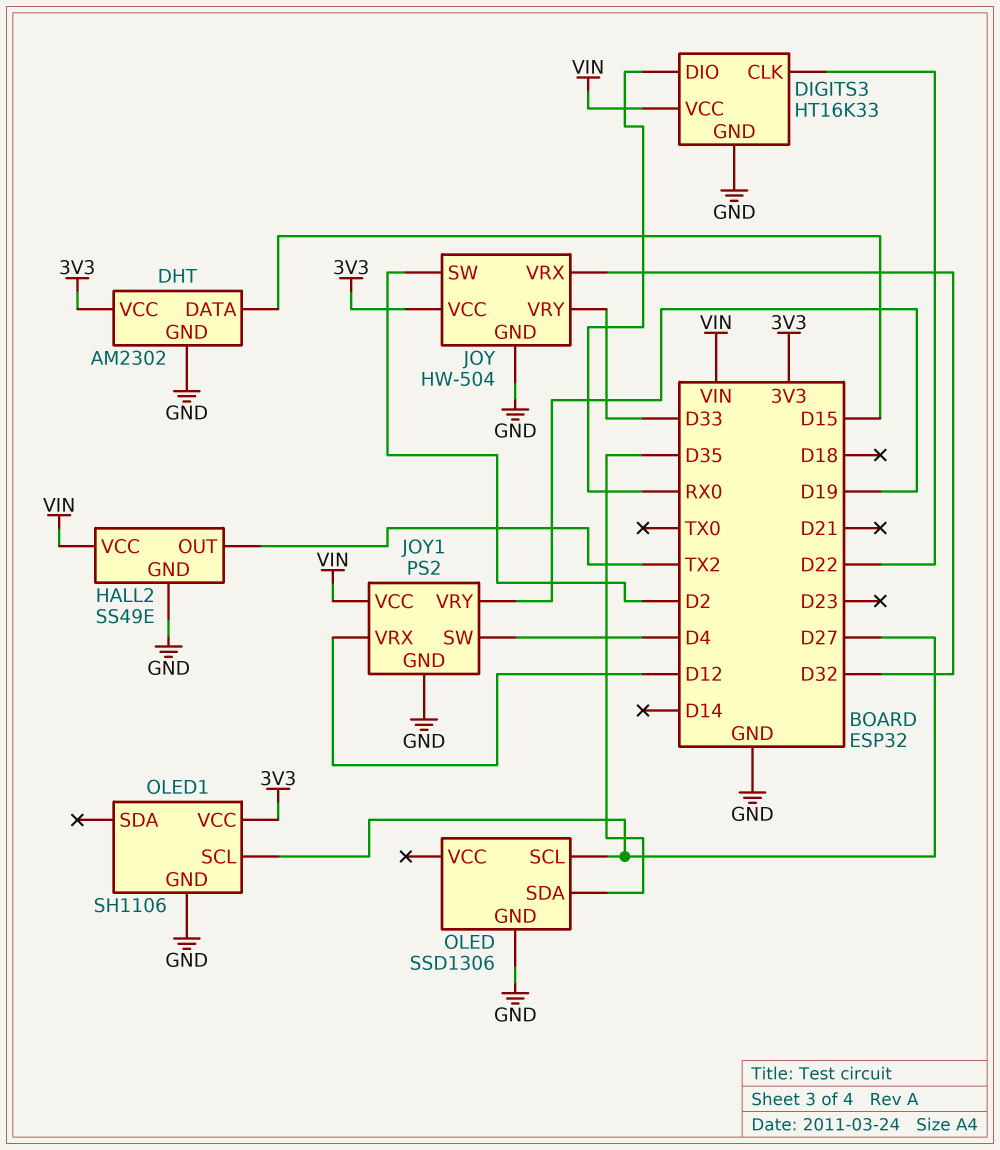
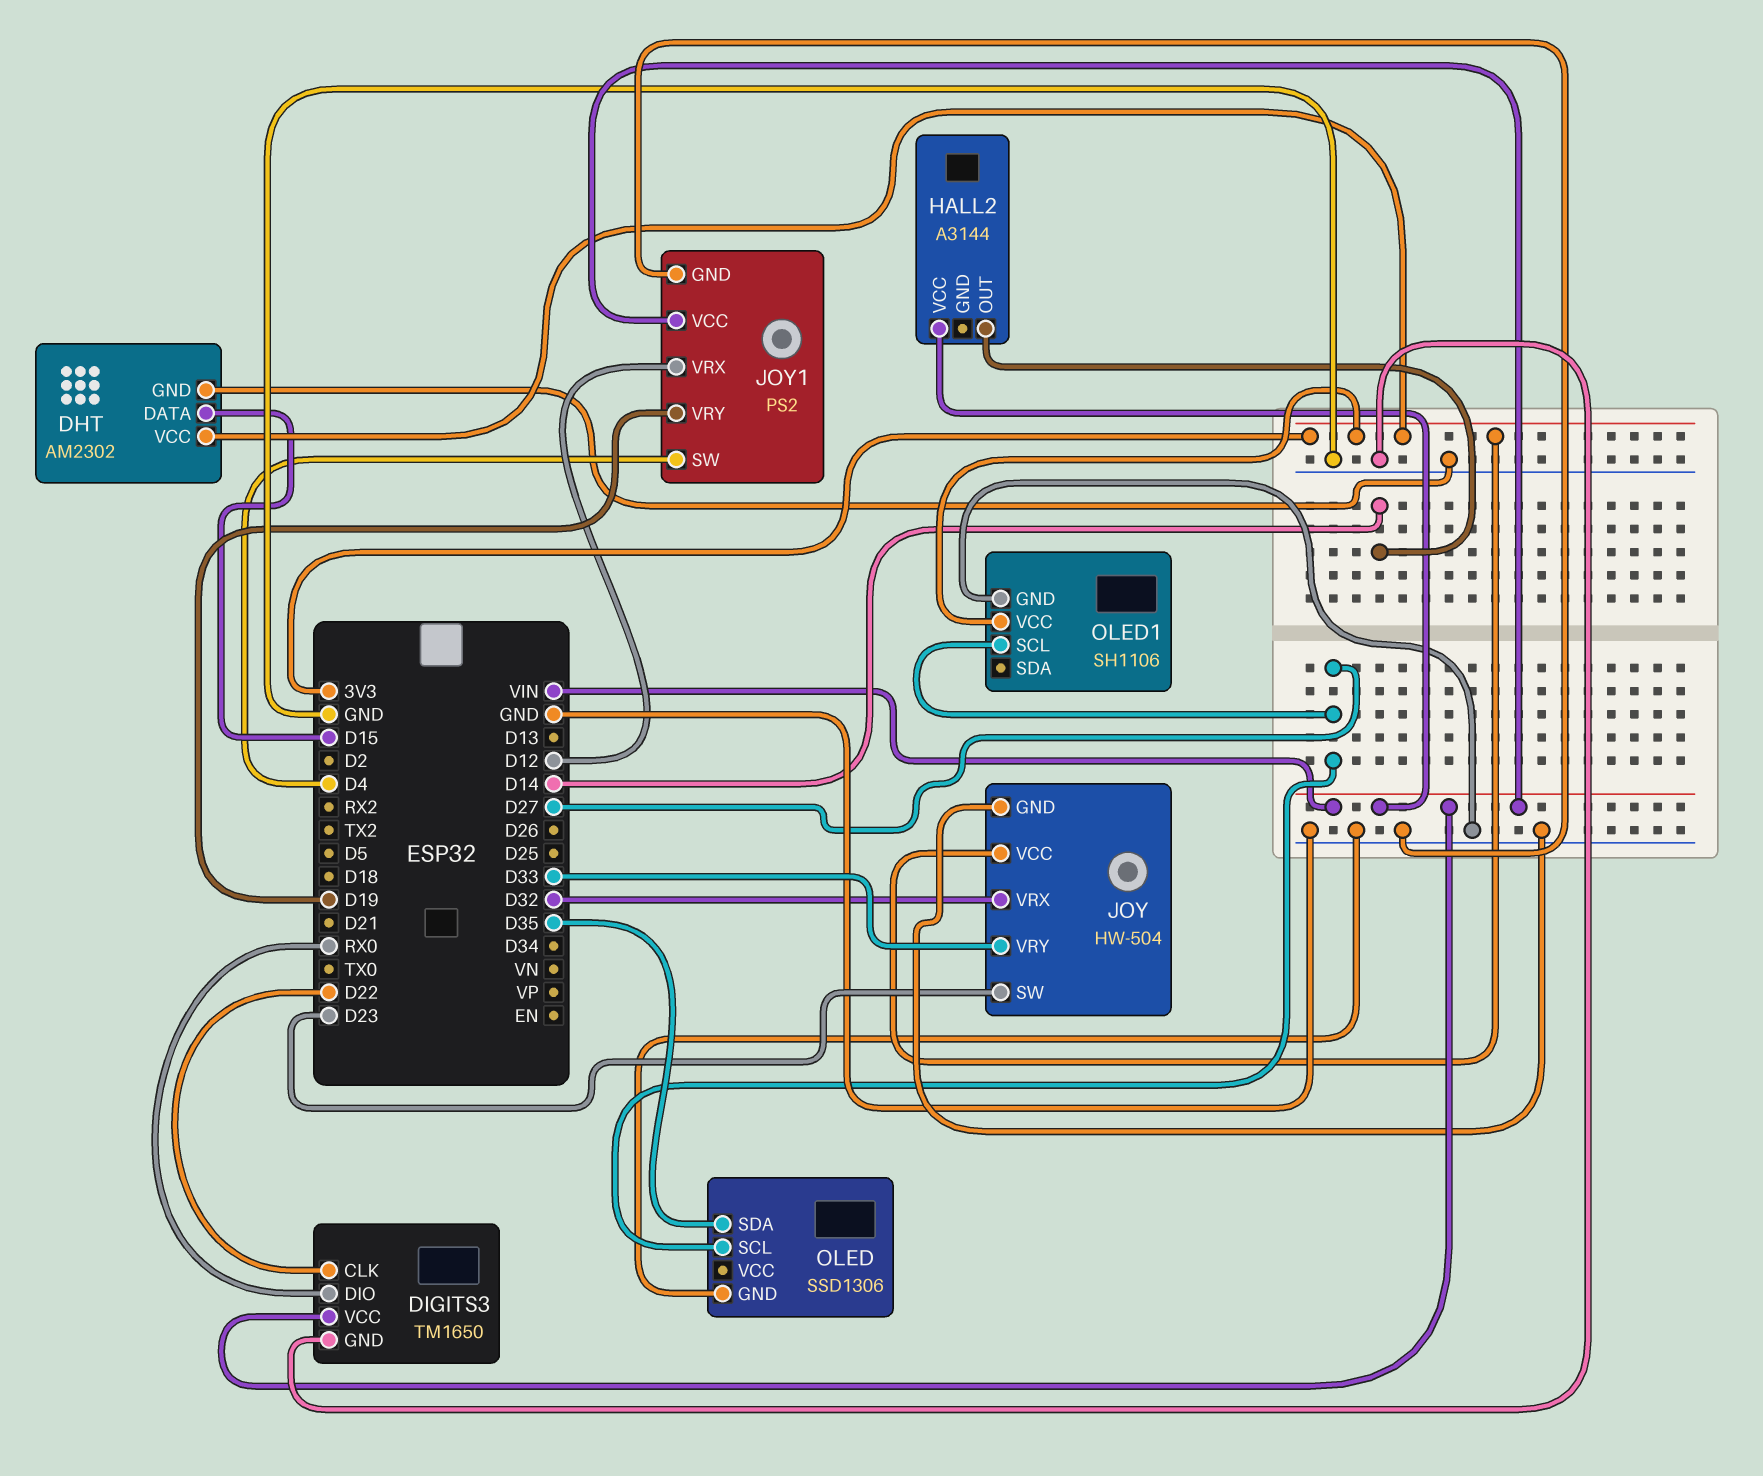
DIGITS3: HT16K33 -> TM1650
HALL2: SS49E -> A3144
HALL2 pin GND: GND -> none
HALL2 pin OUT: TX2 -> D14
JOY pin SW: D2 -> D23

